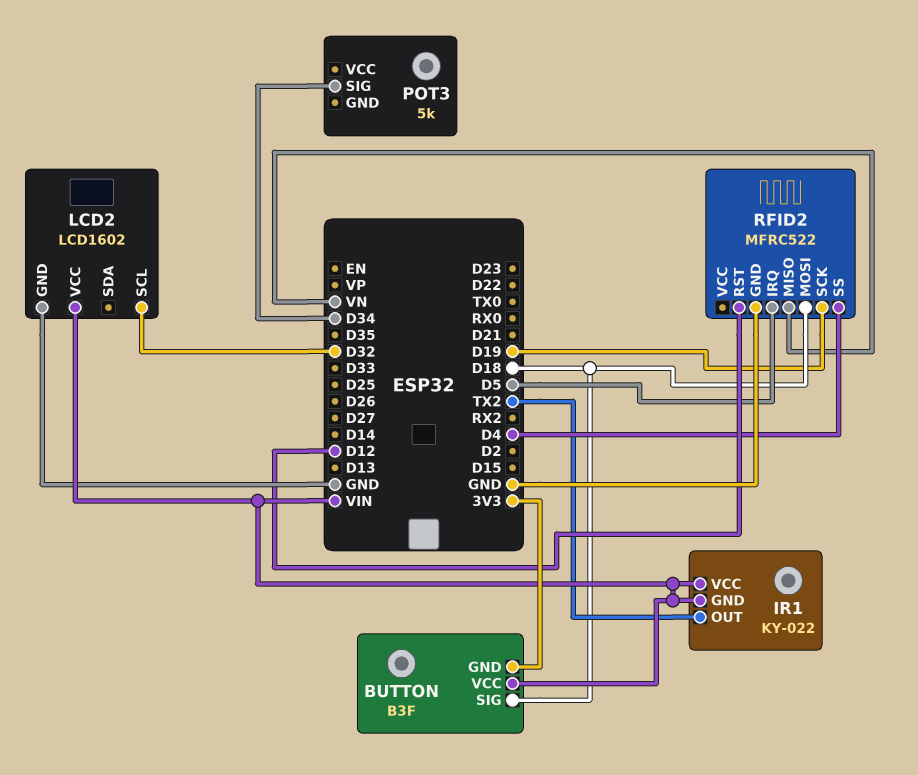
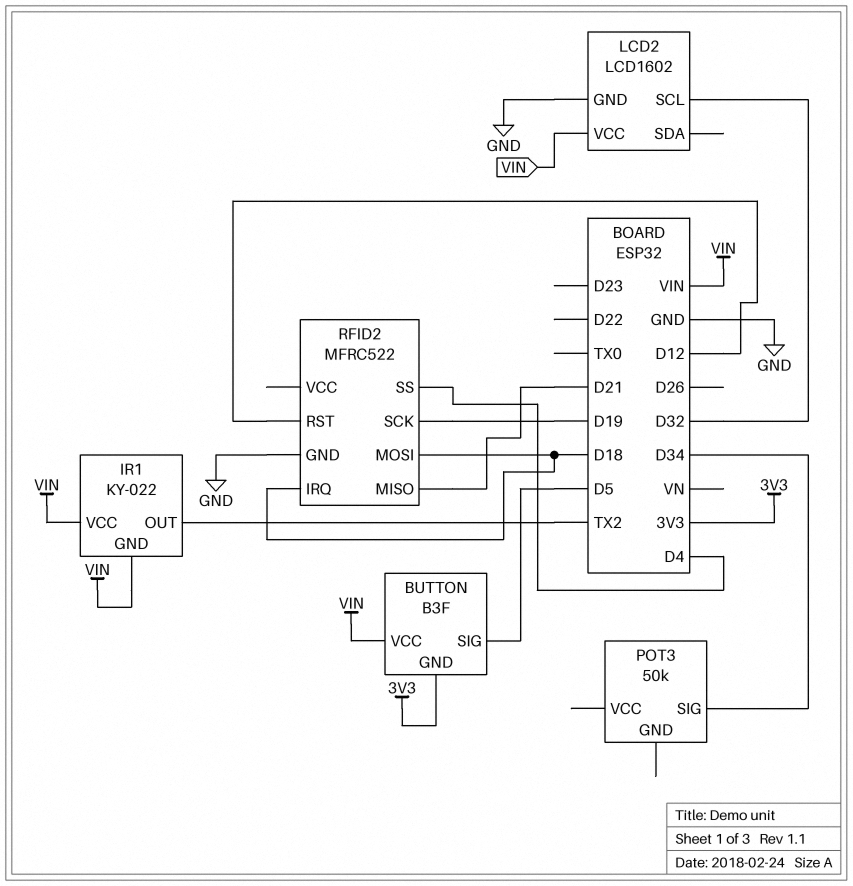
BUTTON pin SIG: D18 -> D5
POT3: 5k -> 50k
RFID2 pin IRQ: D5 -> D18
RFID2 pin MISO: VN -> D21

